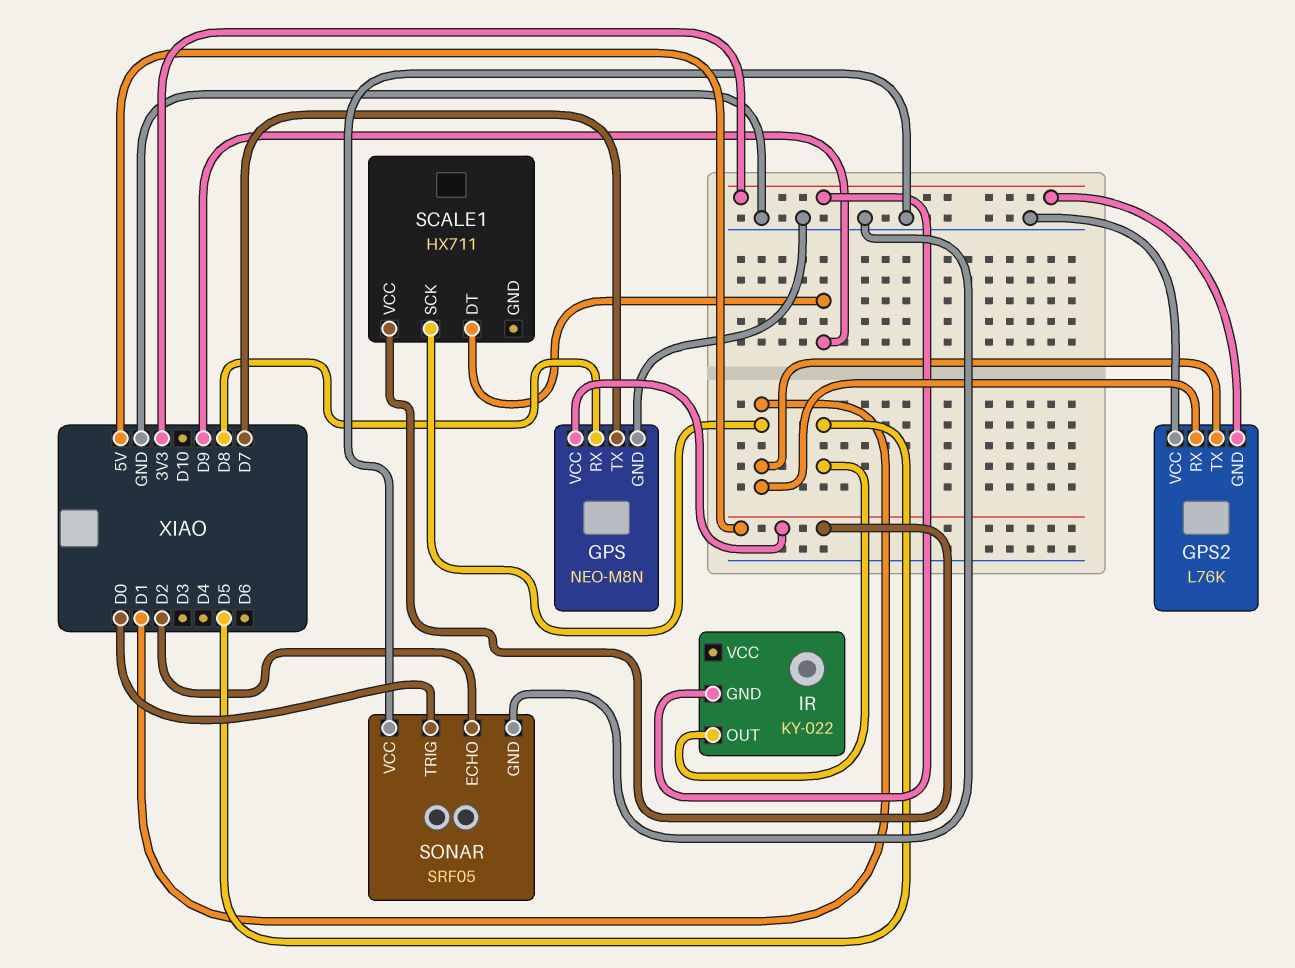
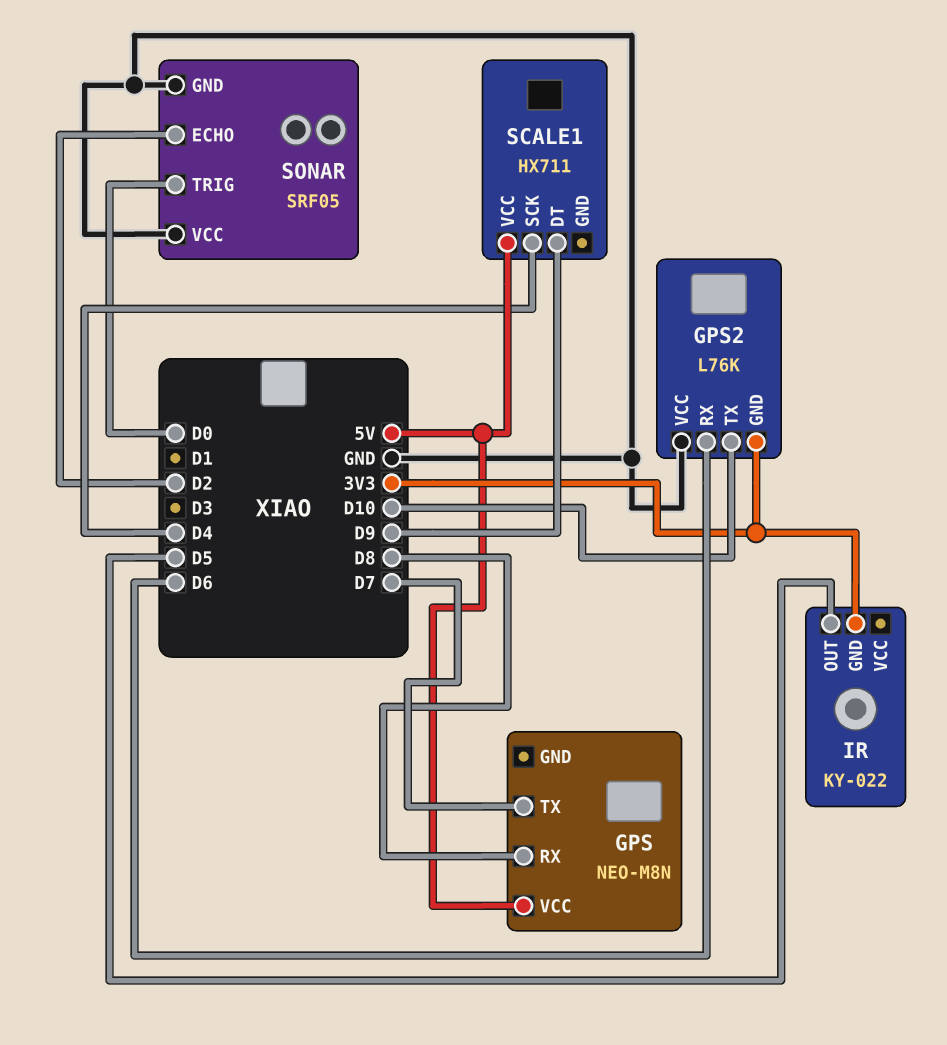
GPS pin GND: GND -> none
GPS2 pin RX: D1 -> D6
GPS2 pin TX: D1 -> D10
SCALE1 pin SCK: D1 -> D4

